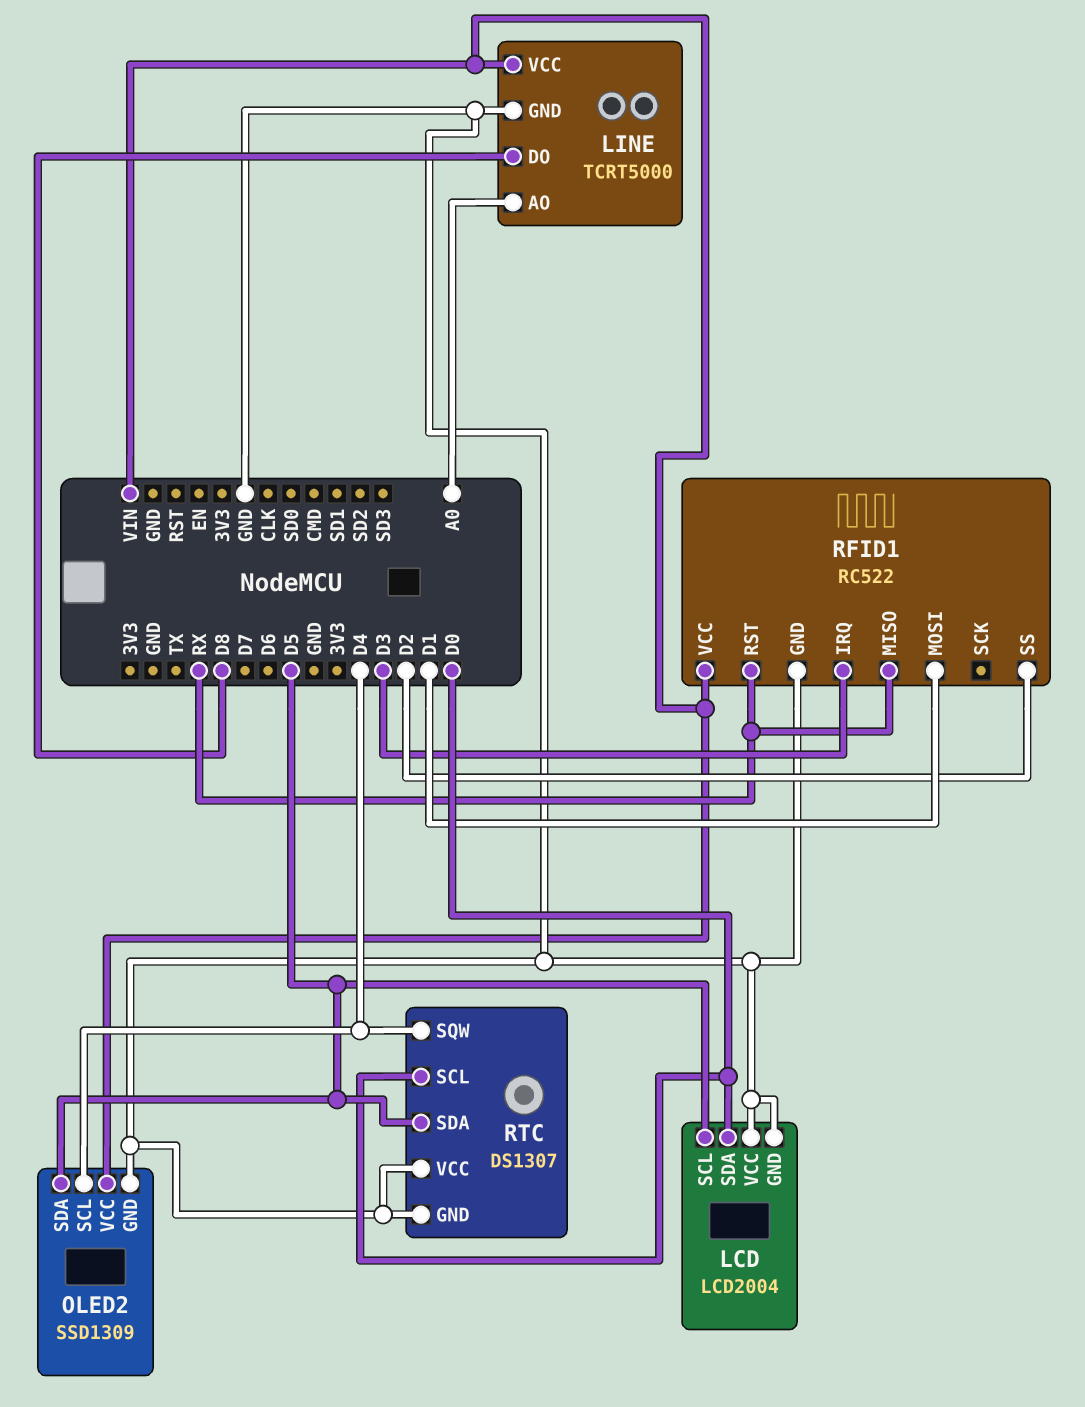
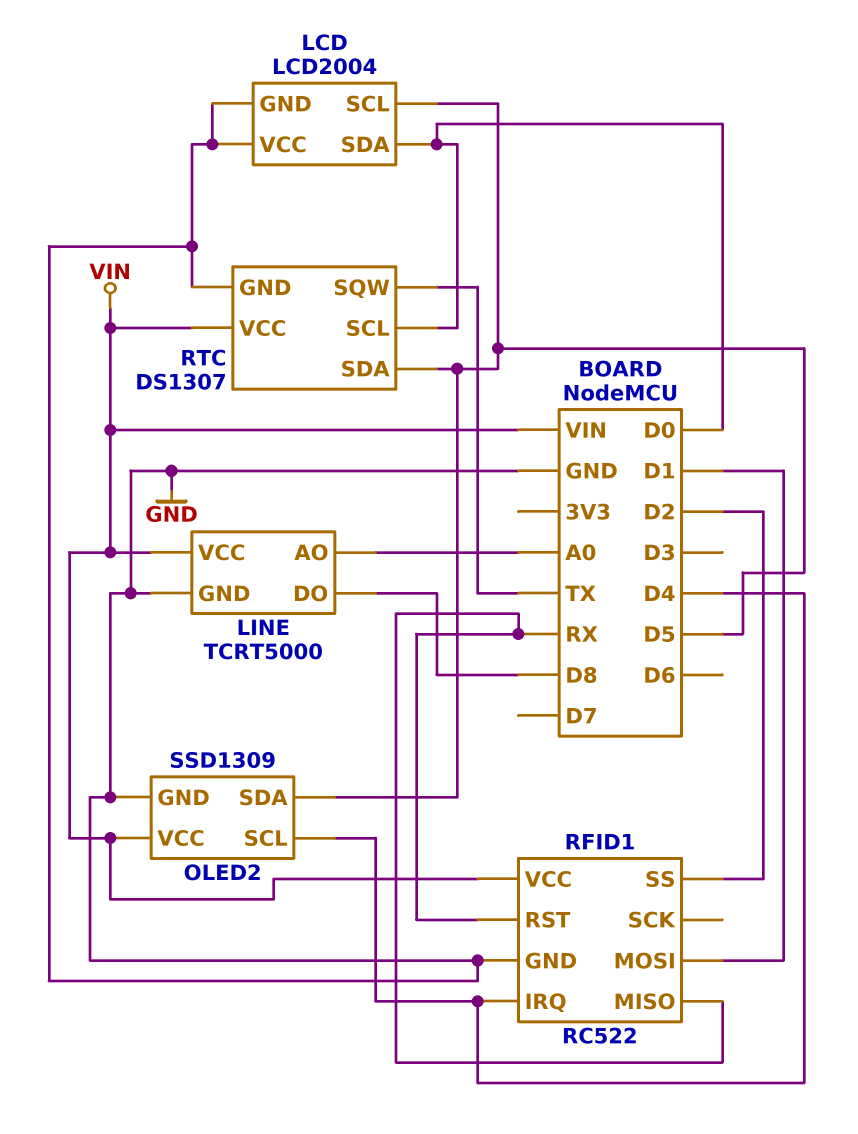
RFID1 pin IRQ: D3 -> D4
RTC pin SQW: D4 -> TX
RTC pin VCC: GND -> VIN

